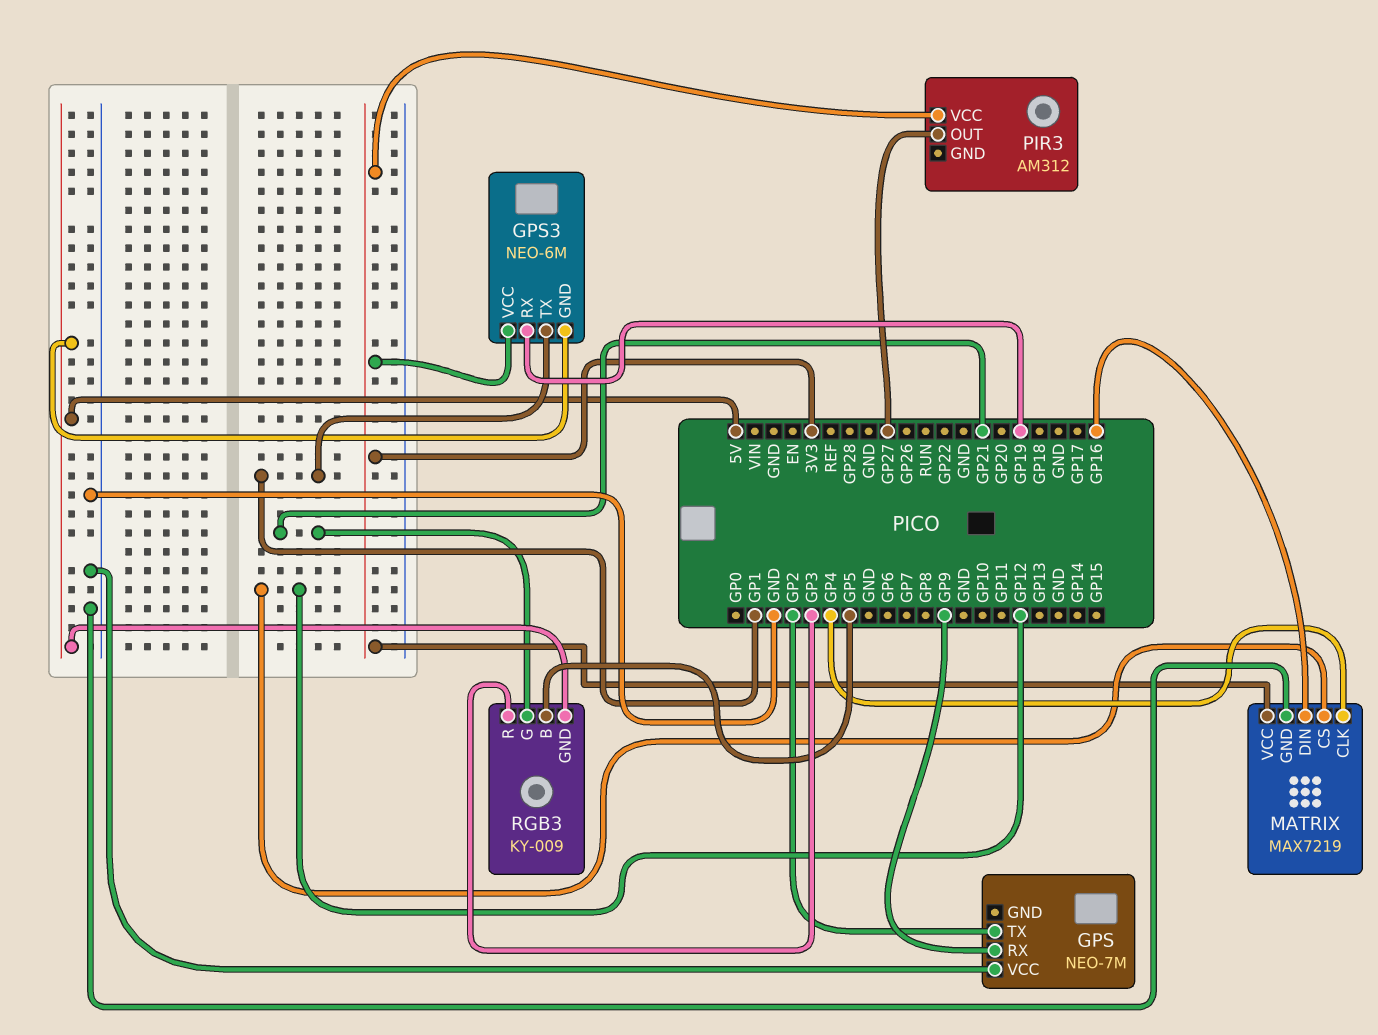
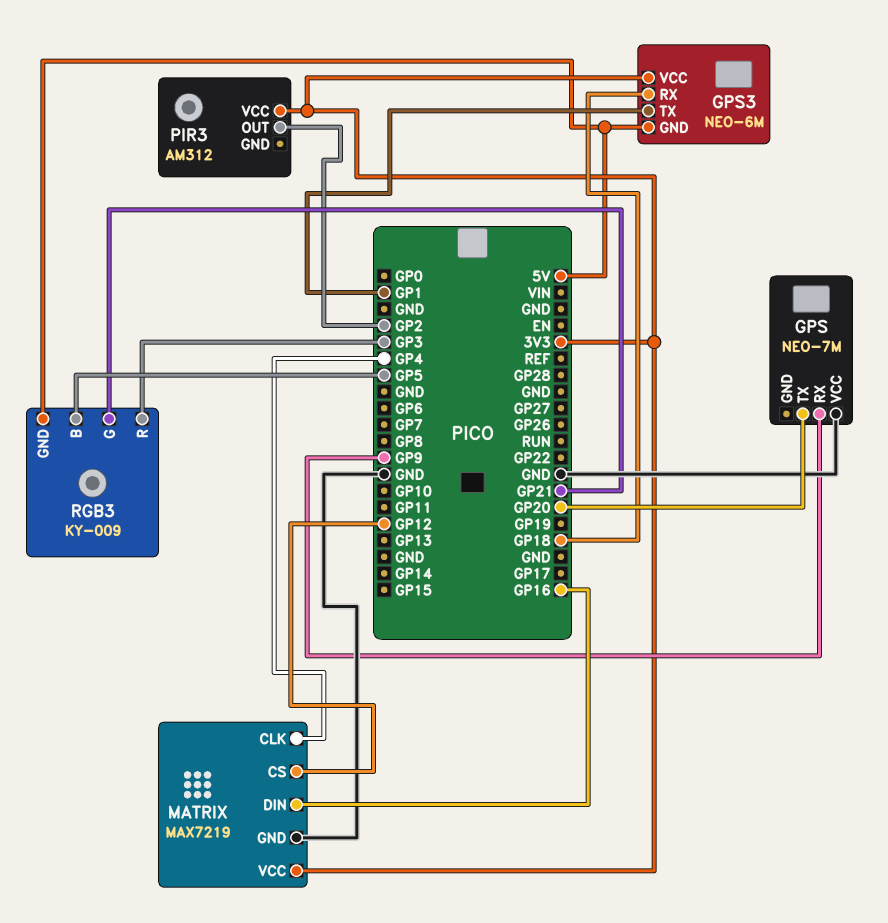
GPS pin TX: GP2 -> GP20
GPS3 pin RX: GP19 -> GP18
PIR3 pin OUT: GP27 -> GP2

